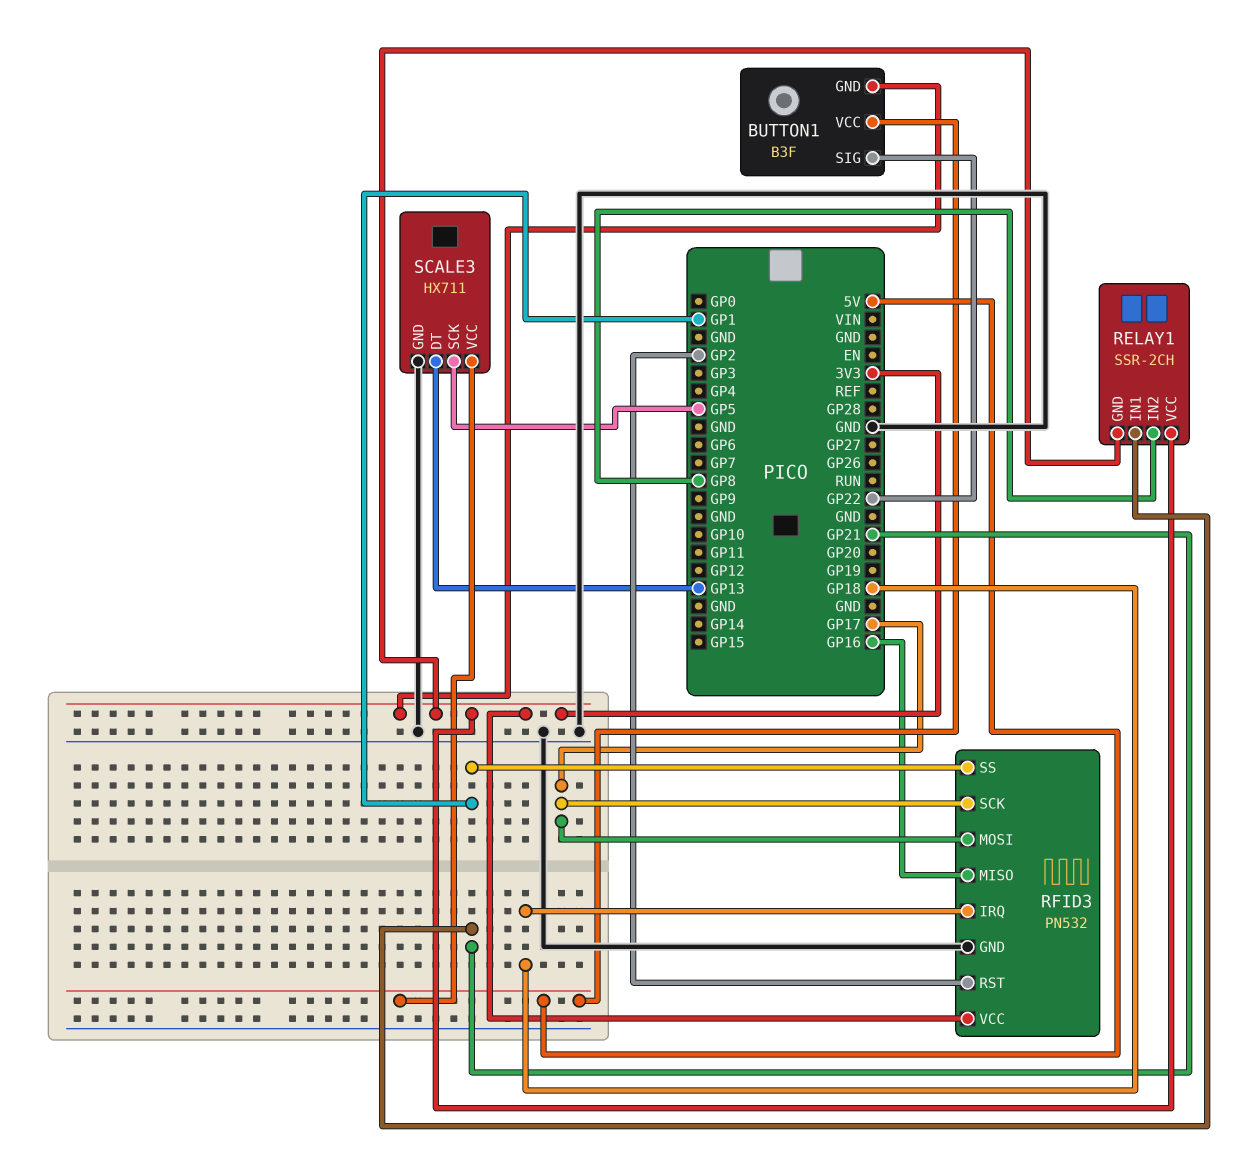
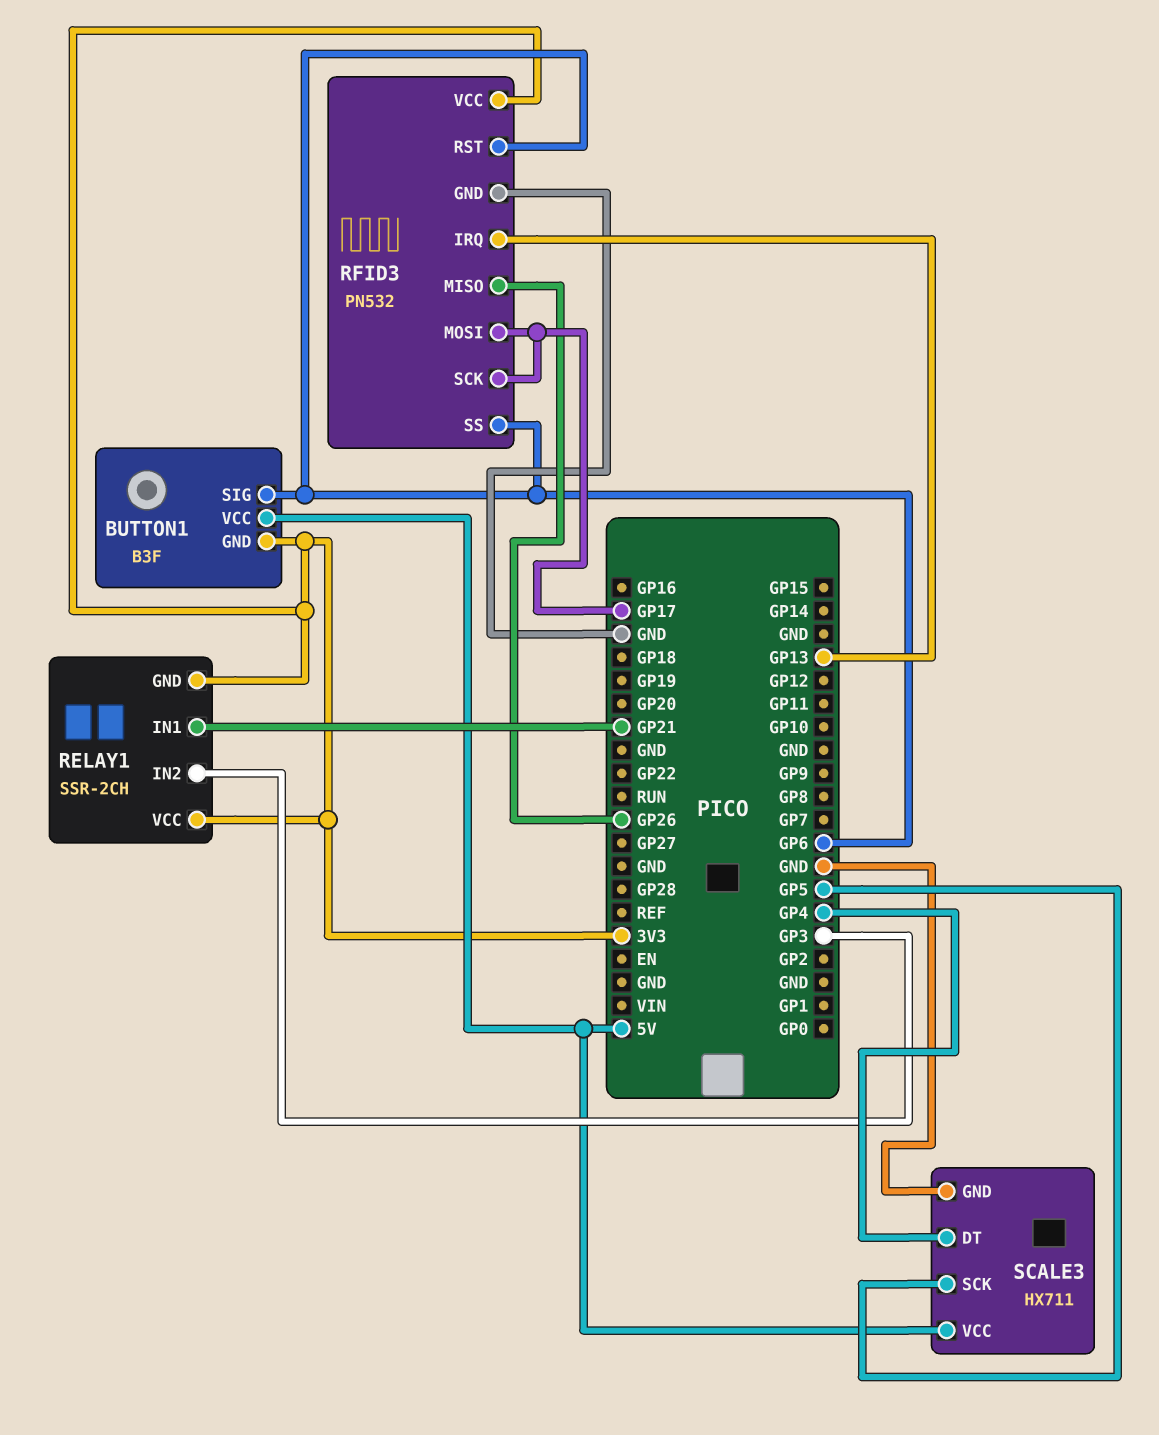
BUTTON1 pin SIG: GP22 -> GP6
RELAY1 pin IN2: GP8 -> GP3
RFID3 pin IRQ: GP18 -> GP13
RFID3 pin MISO: GP16 -> GP26
RFID3 pin RST: GP2 -> GP6
RFID3 pin SS: GP1 -> GP6
SCALE3 pin DT: GP13 -> GP4

